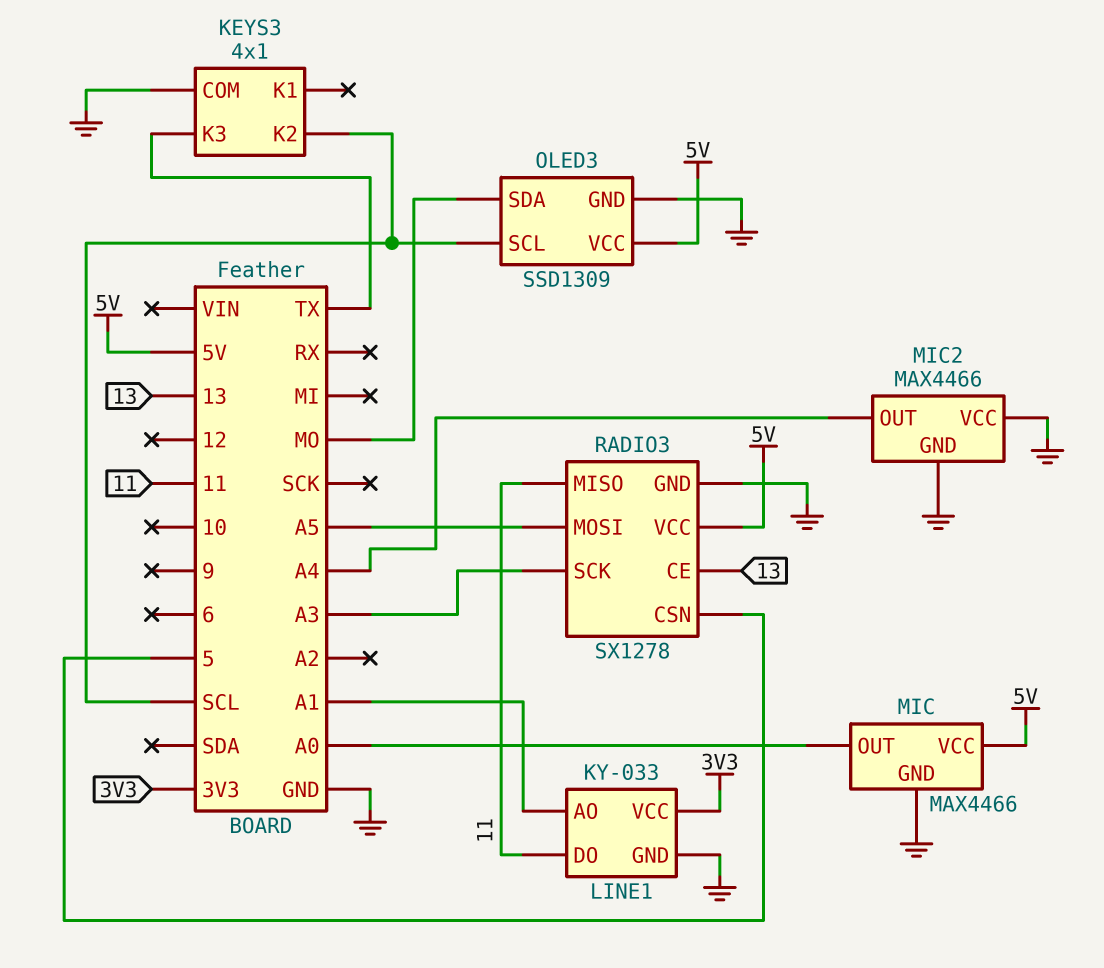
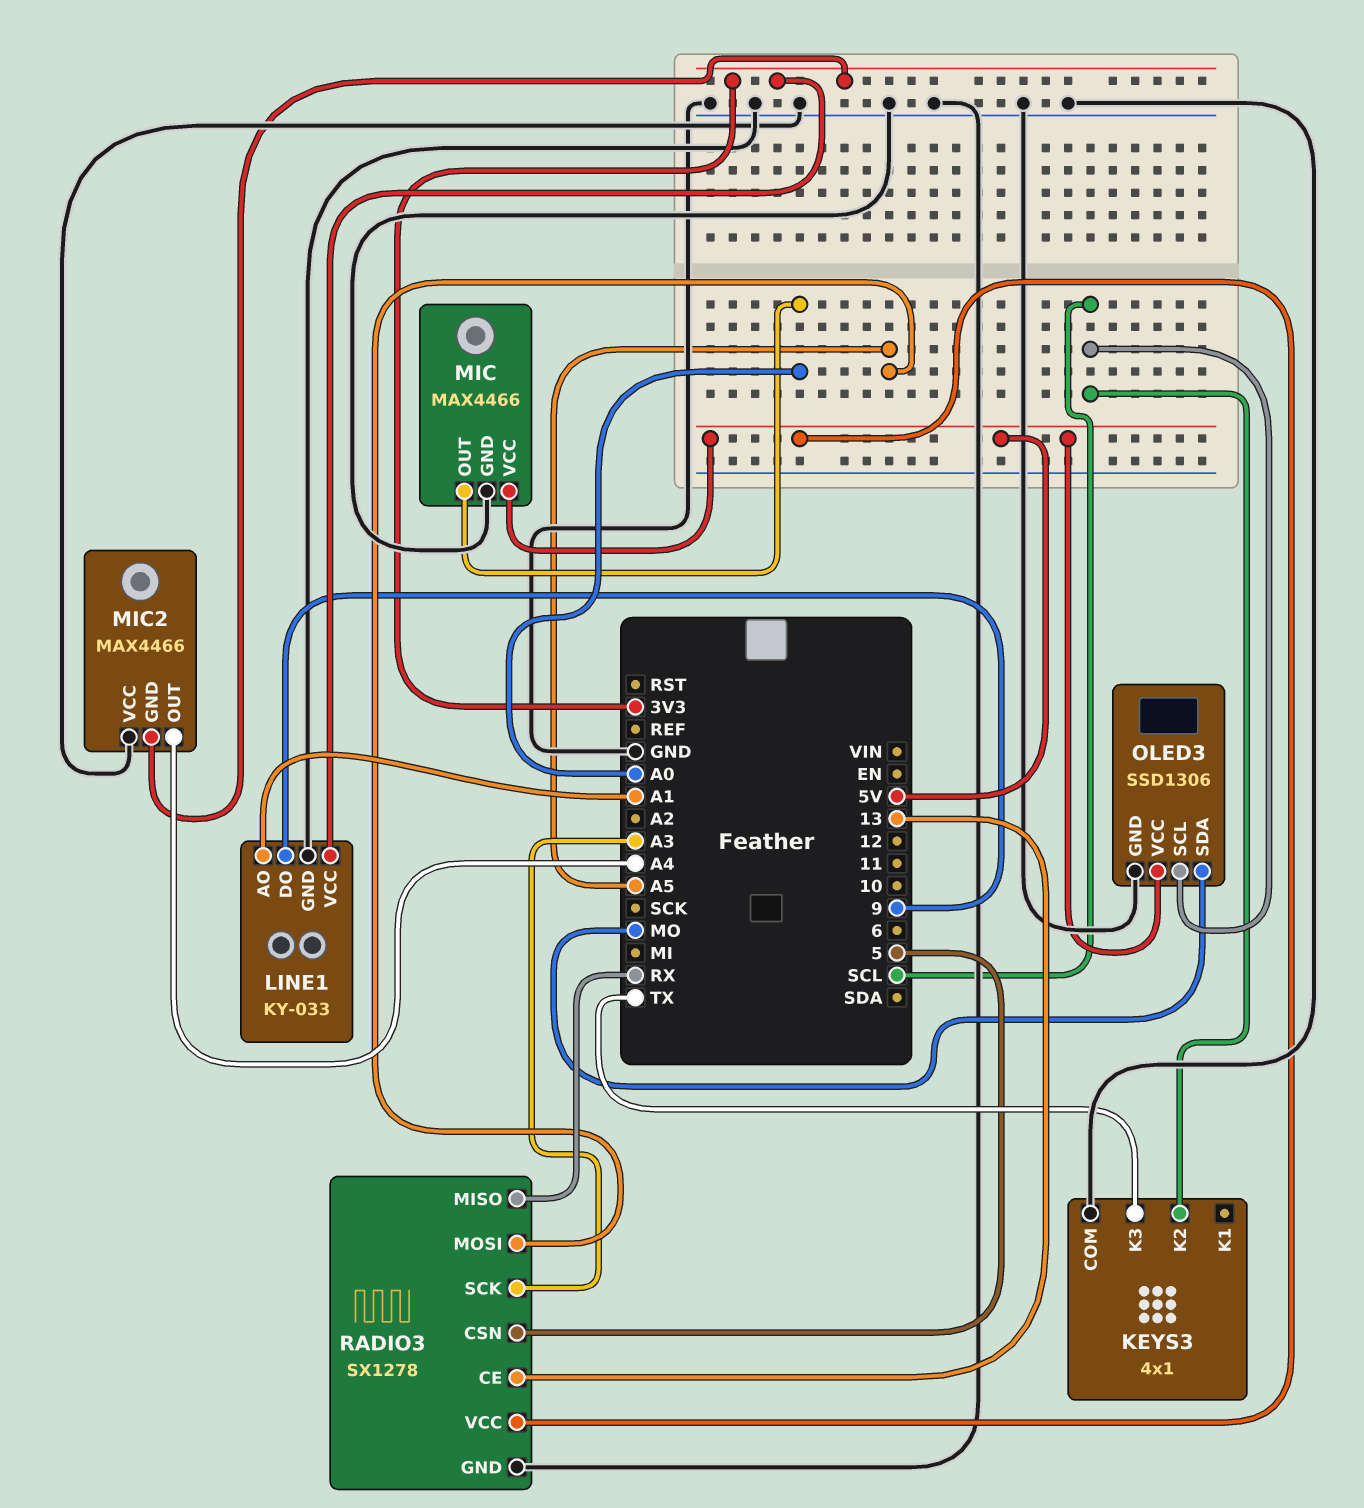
LINE1 pin DO: 11 -> 9
MIC2 pin GND: GND -> 3V3
OLED3: SSD1309 -> SSD1306
RADIO3 pin MISO: 11 -> RX

